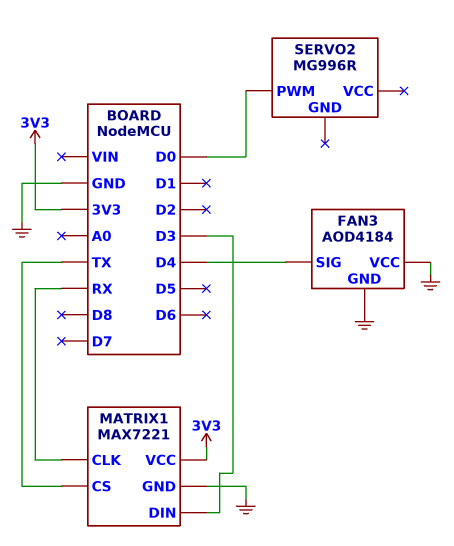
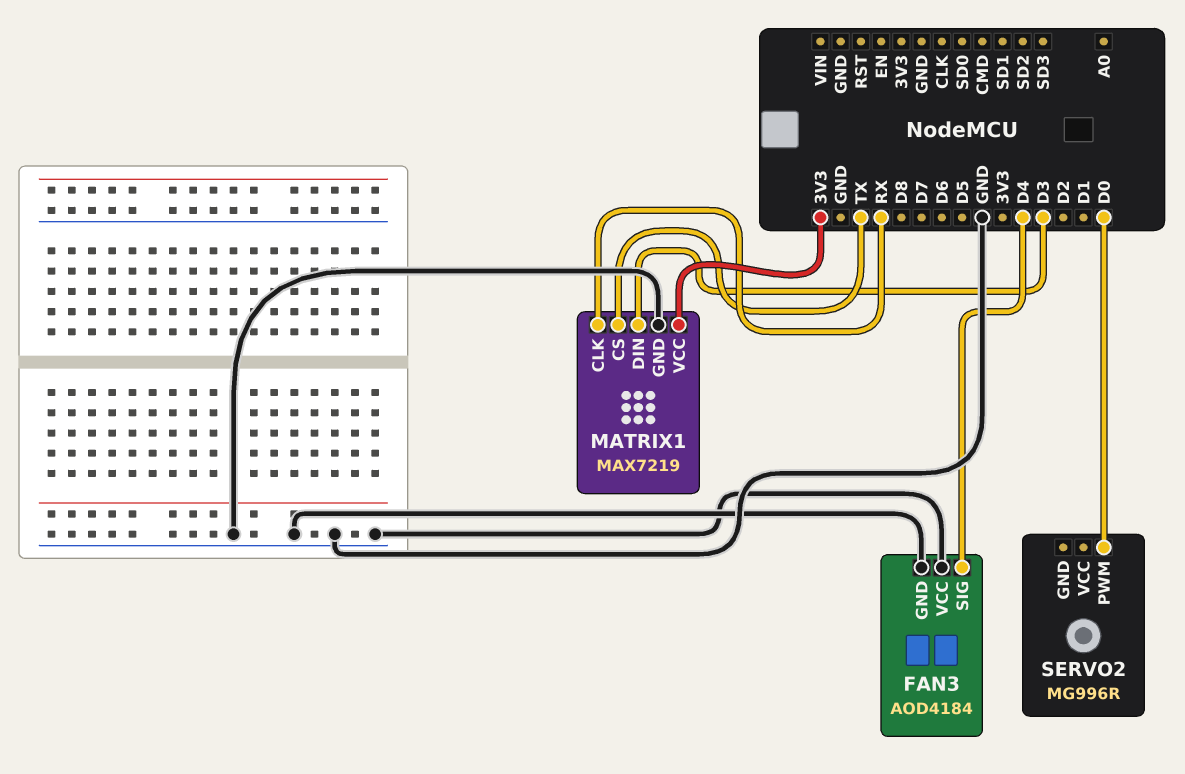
MATRIX1: MAX7221 -> MAX7219

